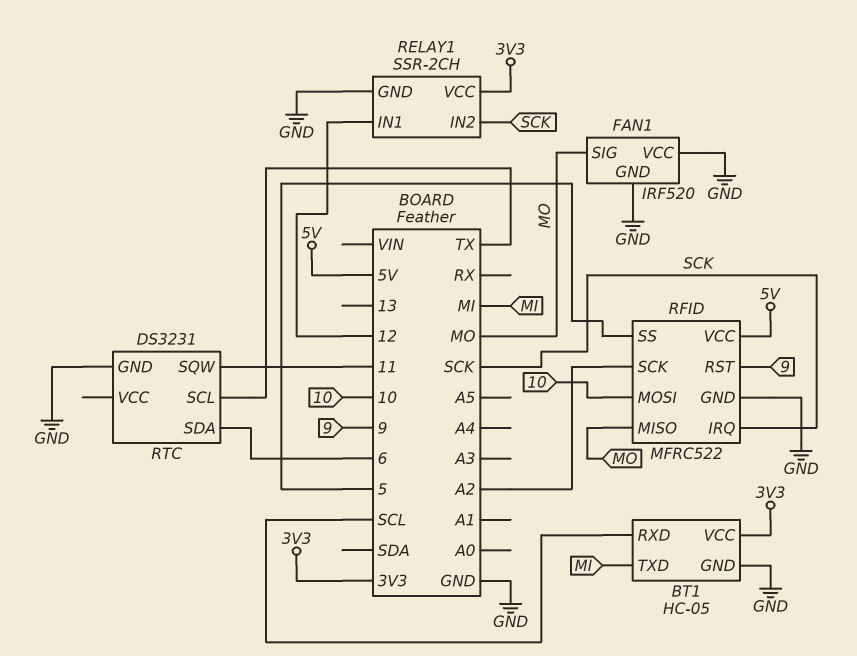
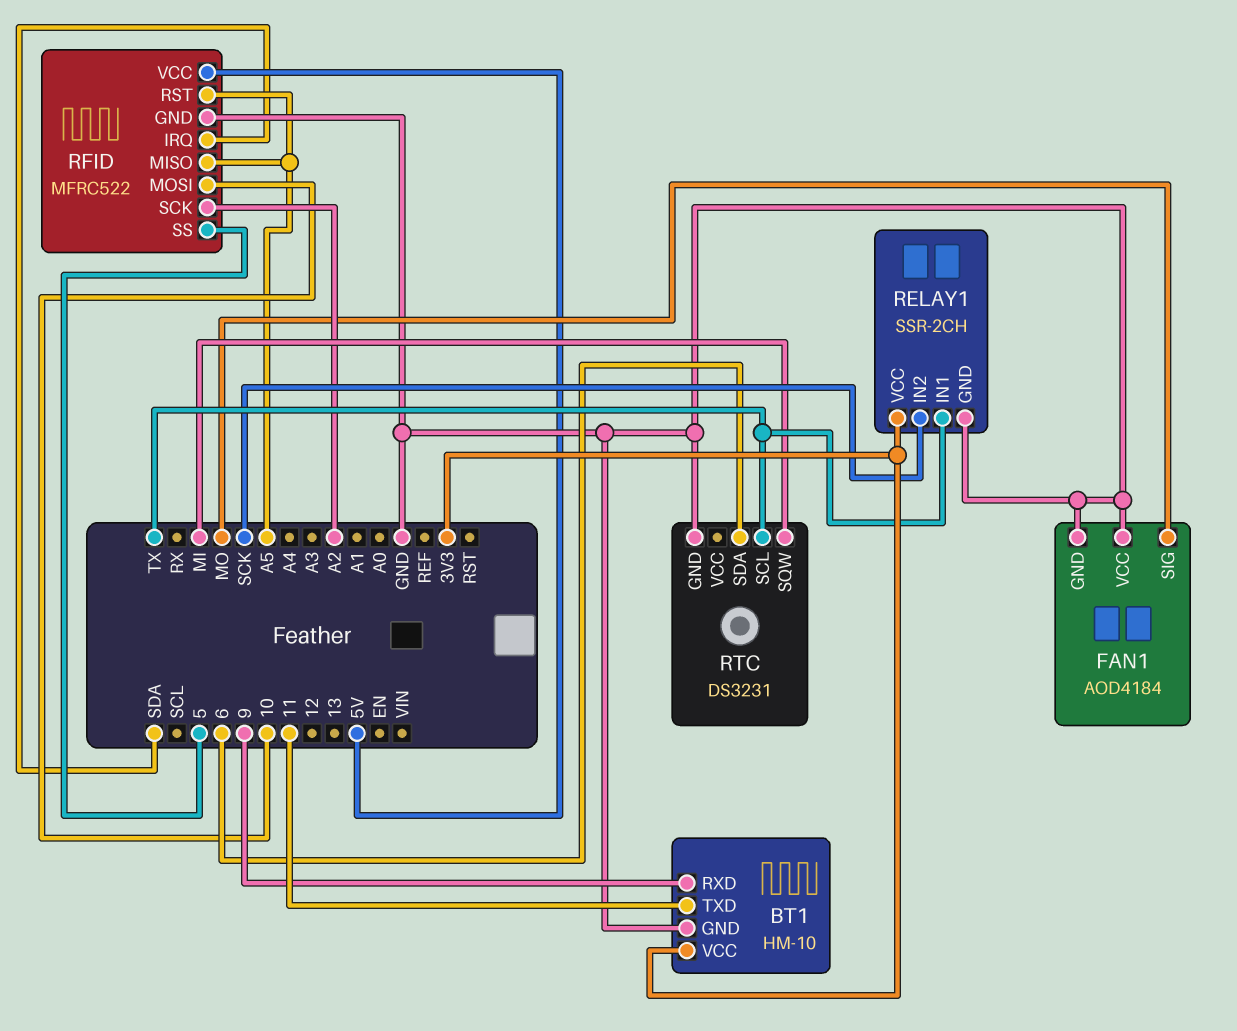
BT1: HC-05 -> HM-10
BT1 pin RXD: SCL -> 9
BT1 pin TXD: MI -> 11
FAN1: IRF520 -> AOD4184
RELAY1 pin IN1: 12 -> TX
RFID pin IRQ: SCK -> SDA
RFID pin MISO: MO -> A5
RFID pin RST: 9 -> A5
RTC pin SQW: 11 -> MI

